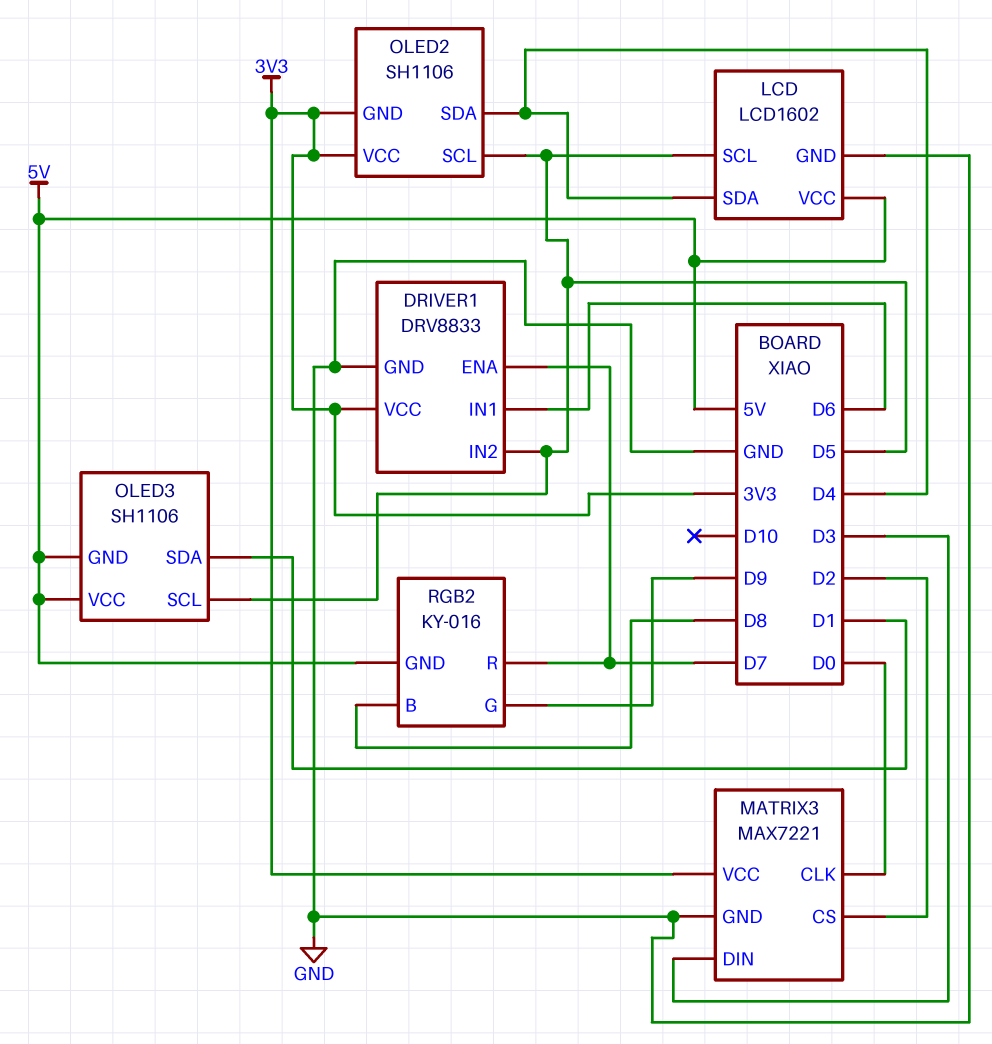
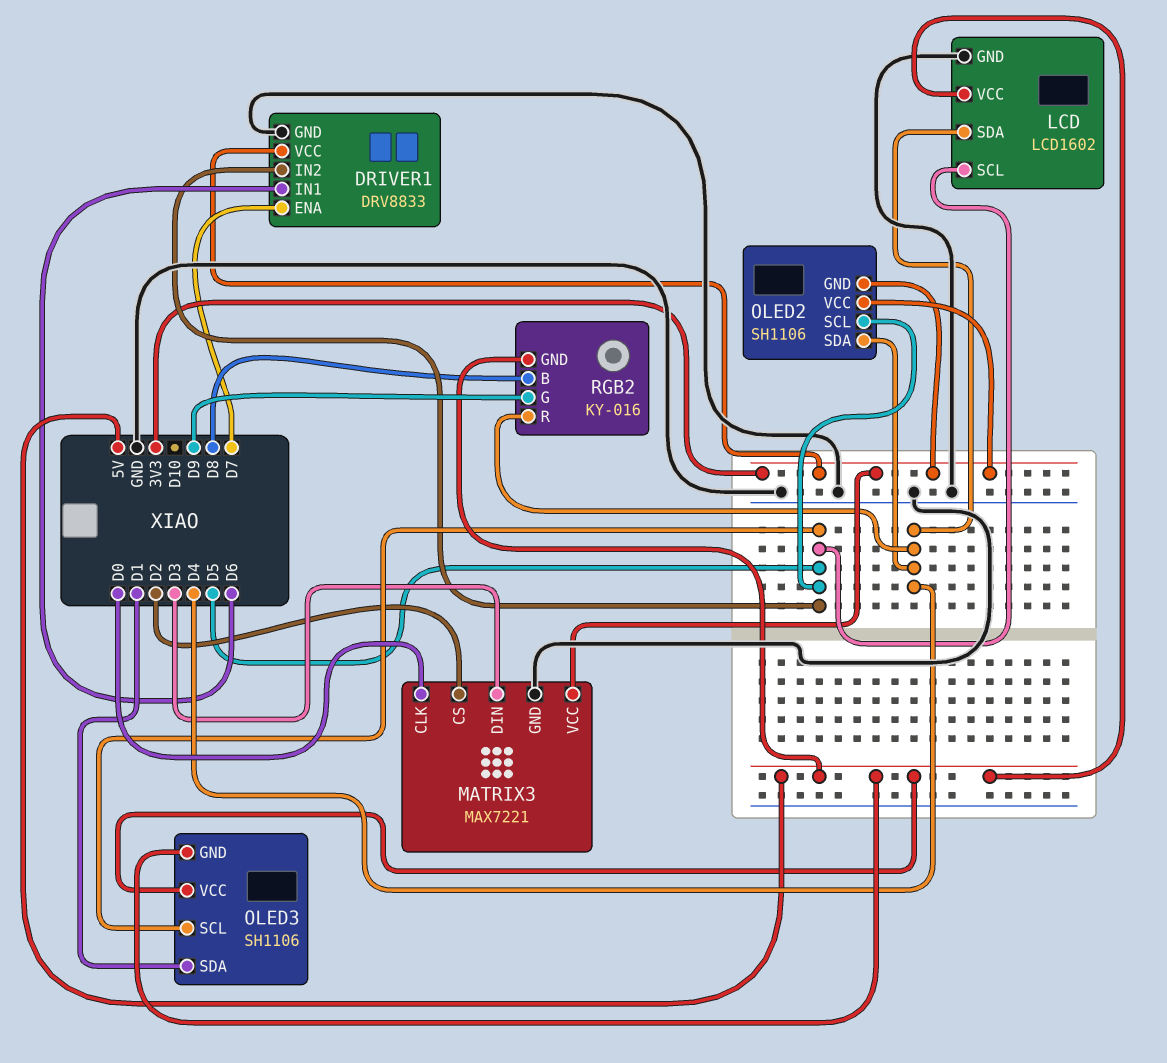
RGB2 pin R: D7 -> D4

